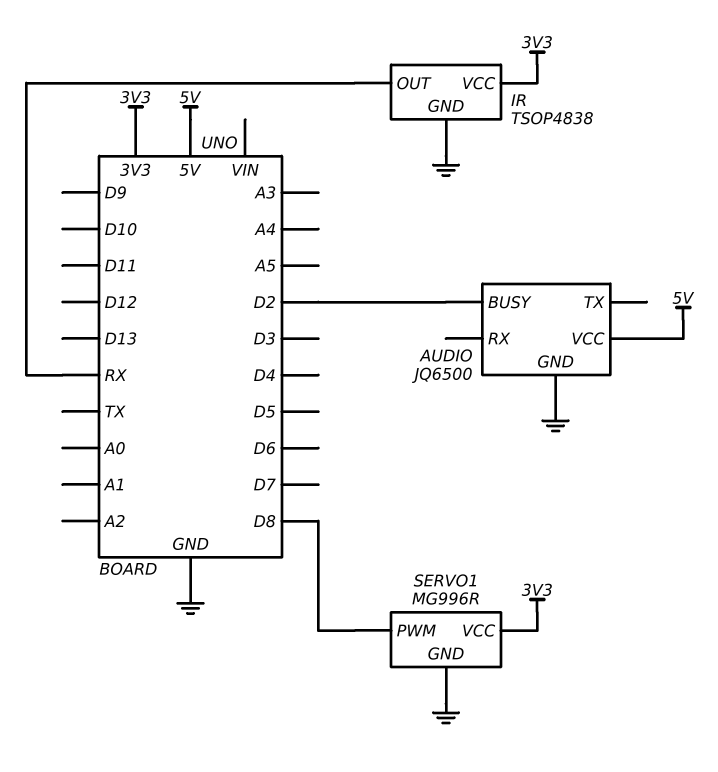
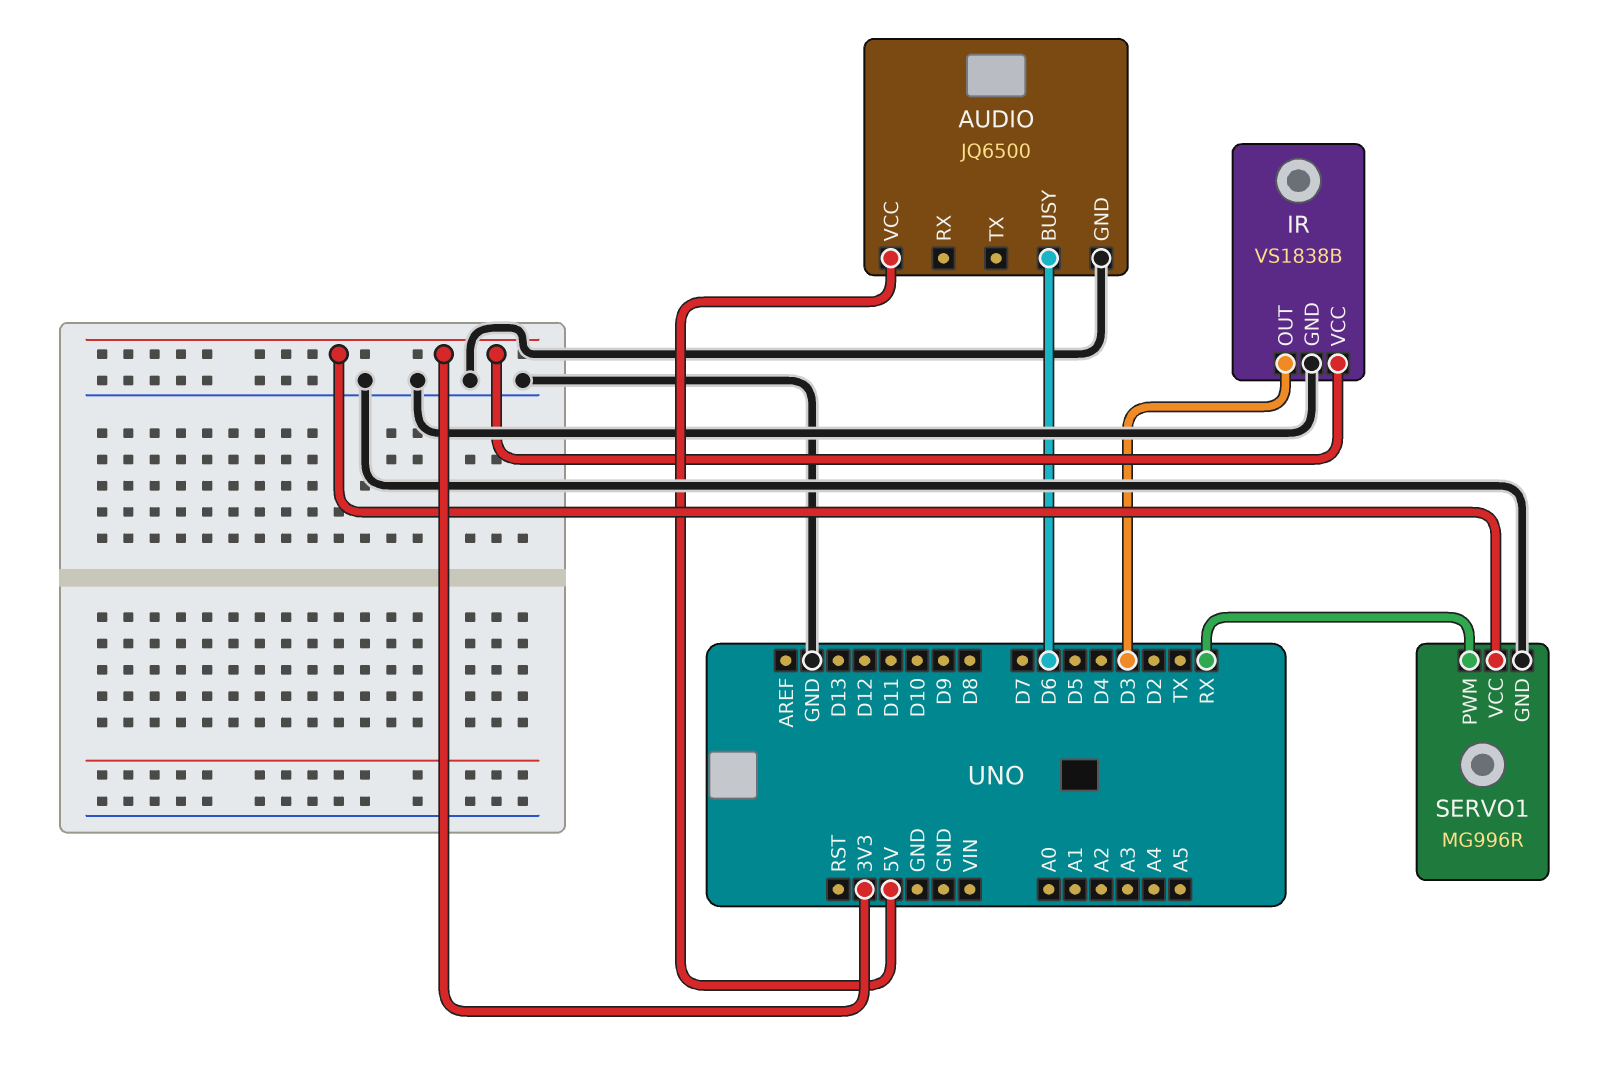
AUDIO pin BUSY: D2 -> D6
IR: TSOP4838 -> VS1838B
IR pin OUT: RX -> D3
SERVO1 pin PWM: D8 -> RX

